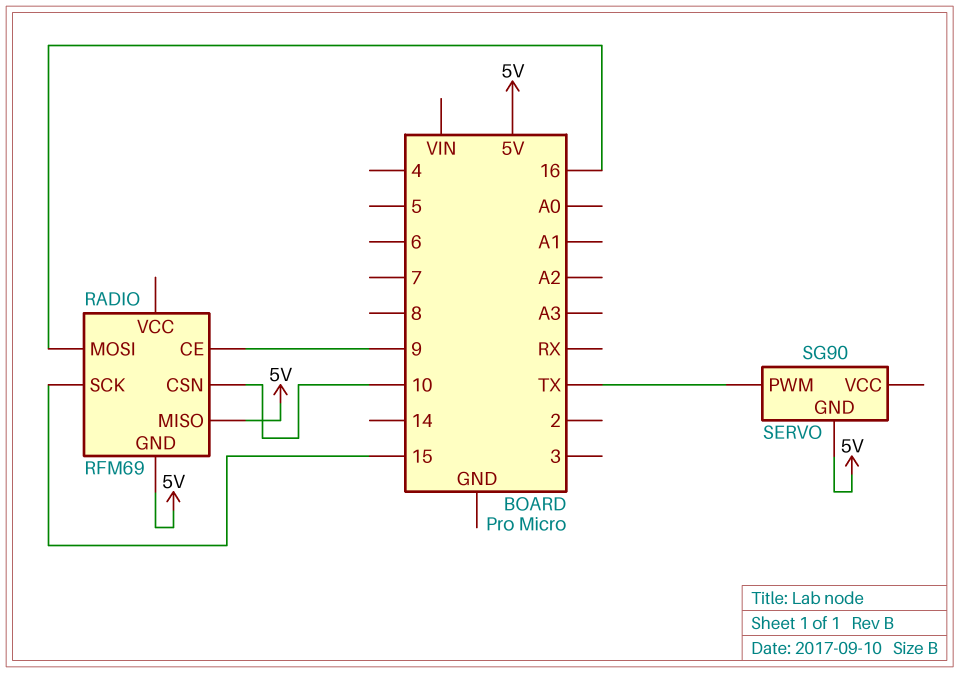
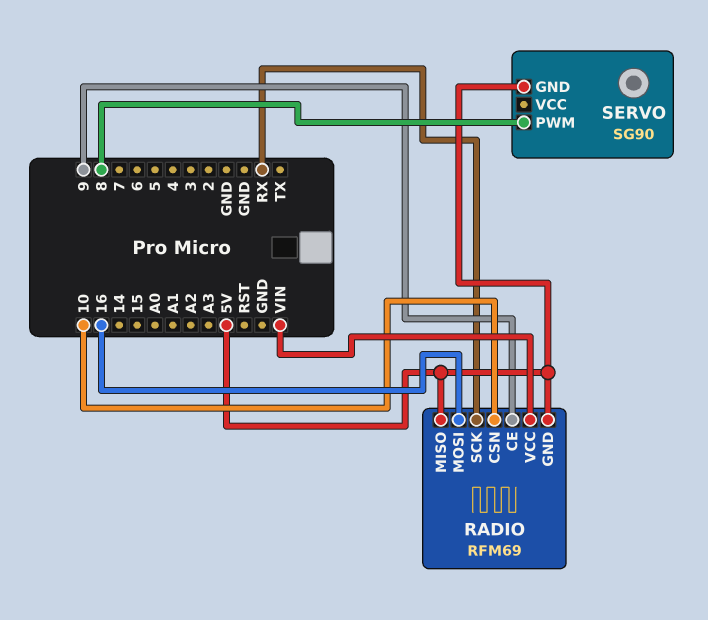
RADIO pin SCK: 15 -> RX
RADIO pin VCC: none -> VIN
SERVO pin PWM: TX -> 8

